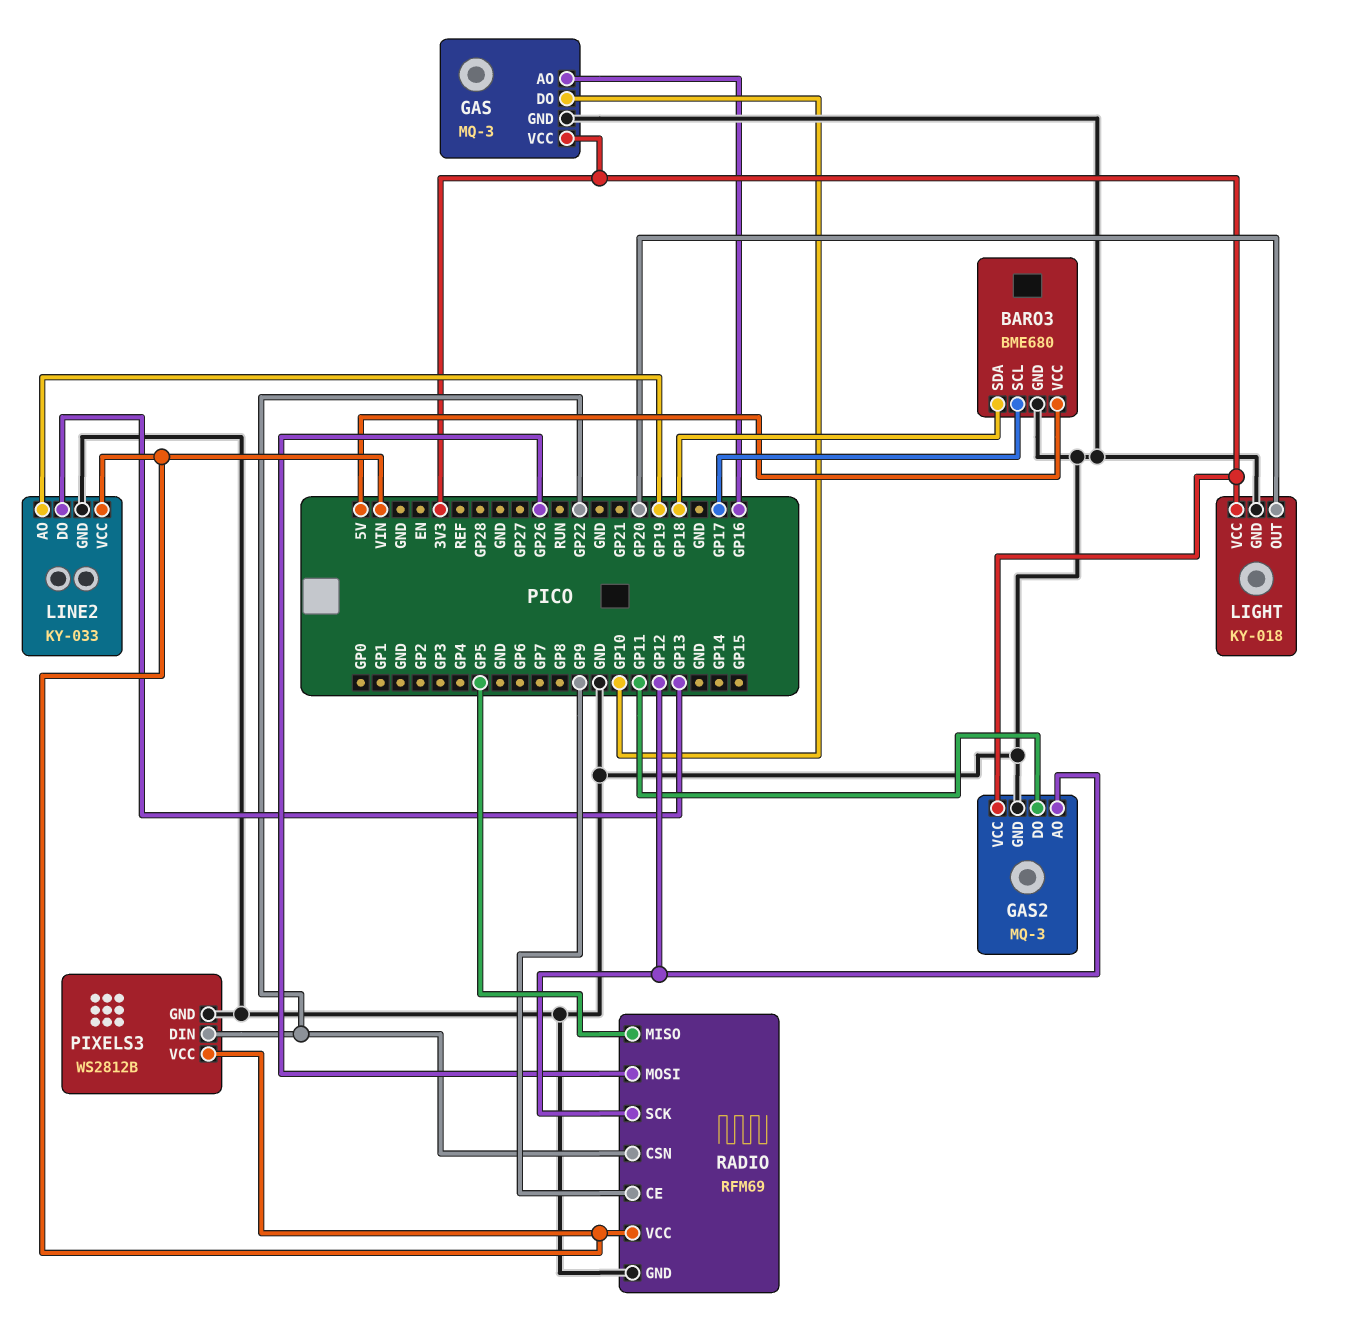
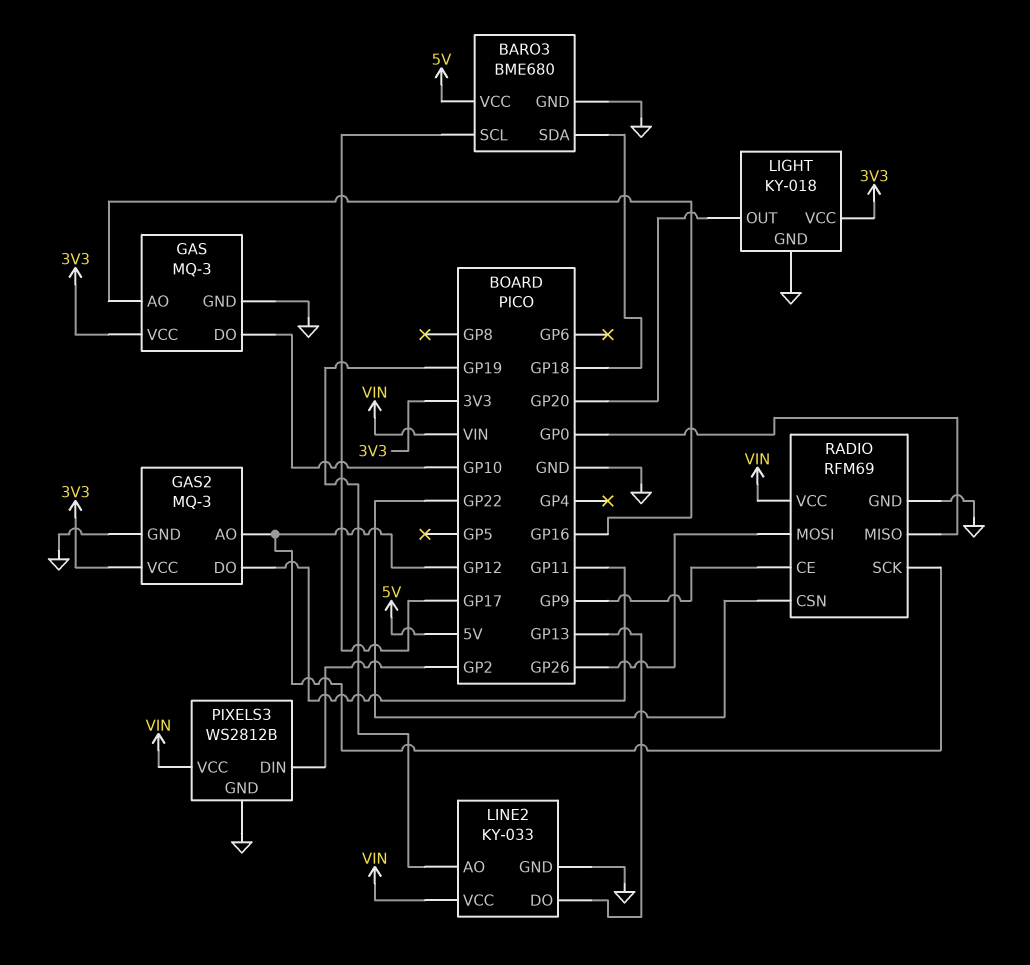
PIXELS3 pin DIN: GP22 -> GP2
RADIO pin MISO: GP5 -> GP0

